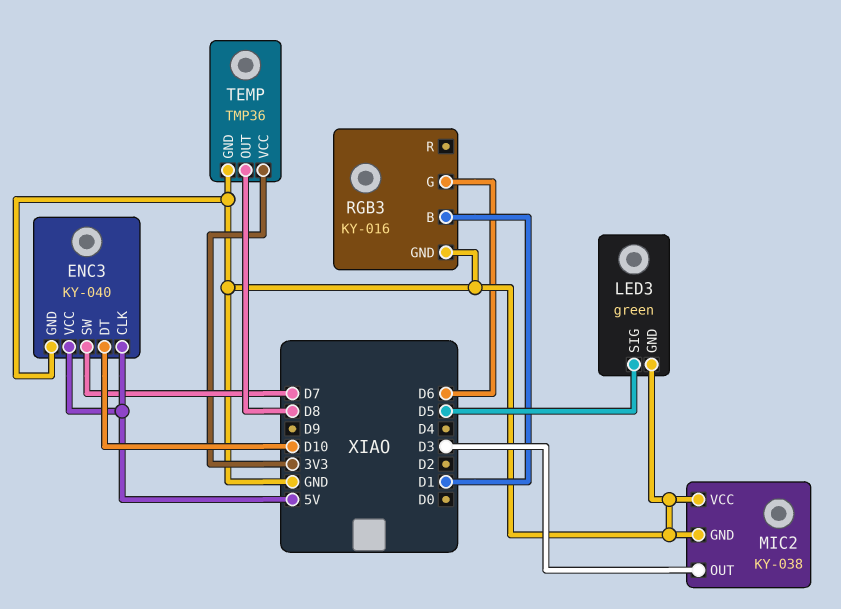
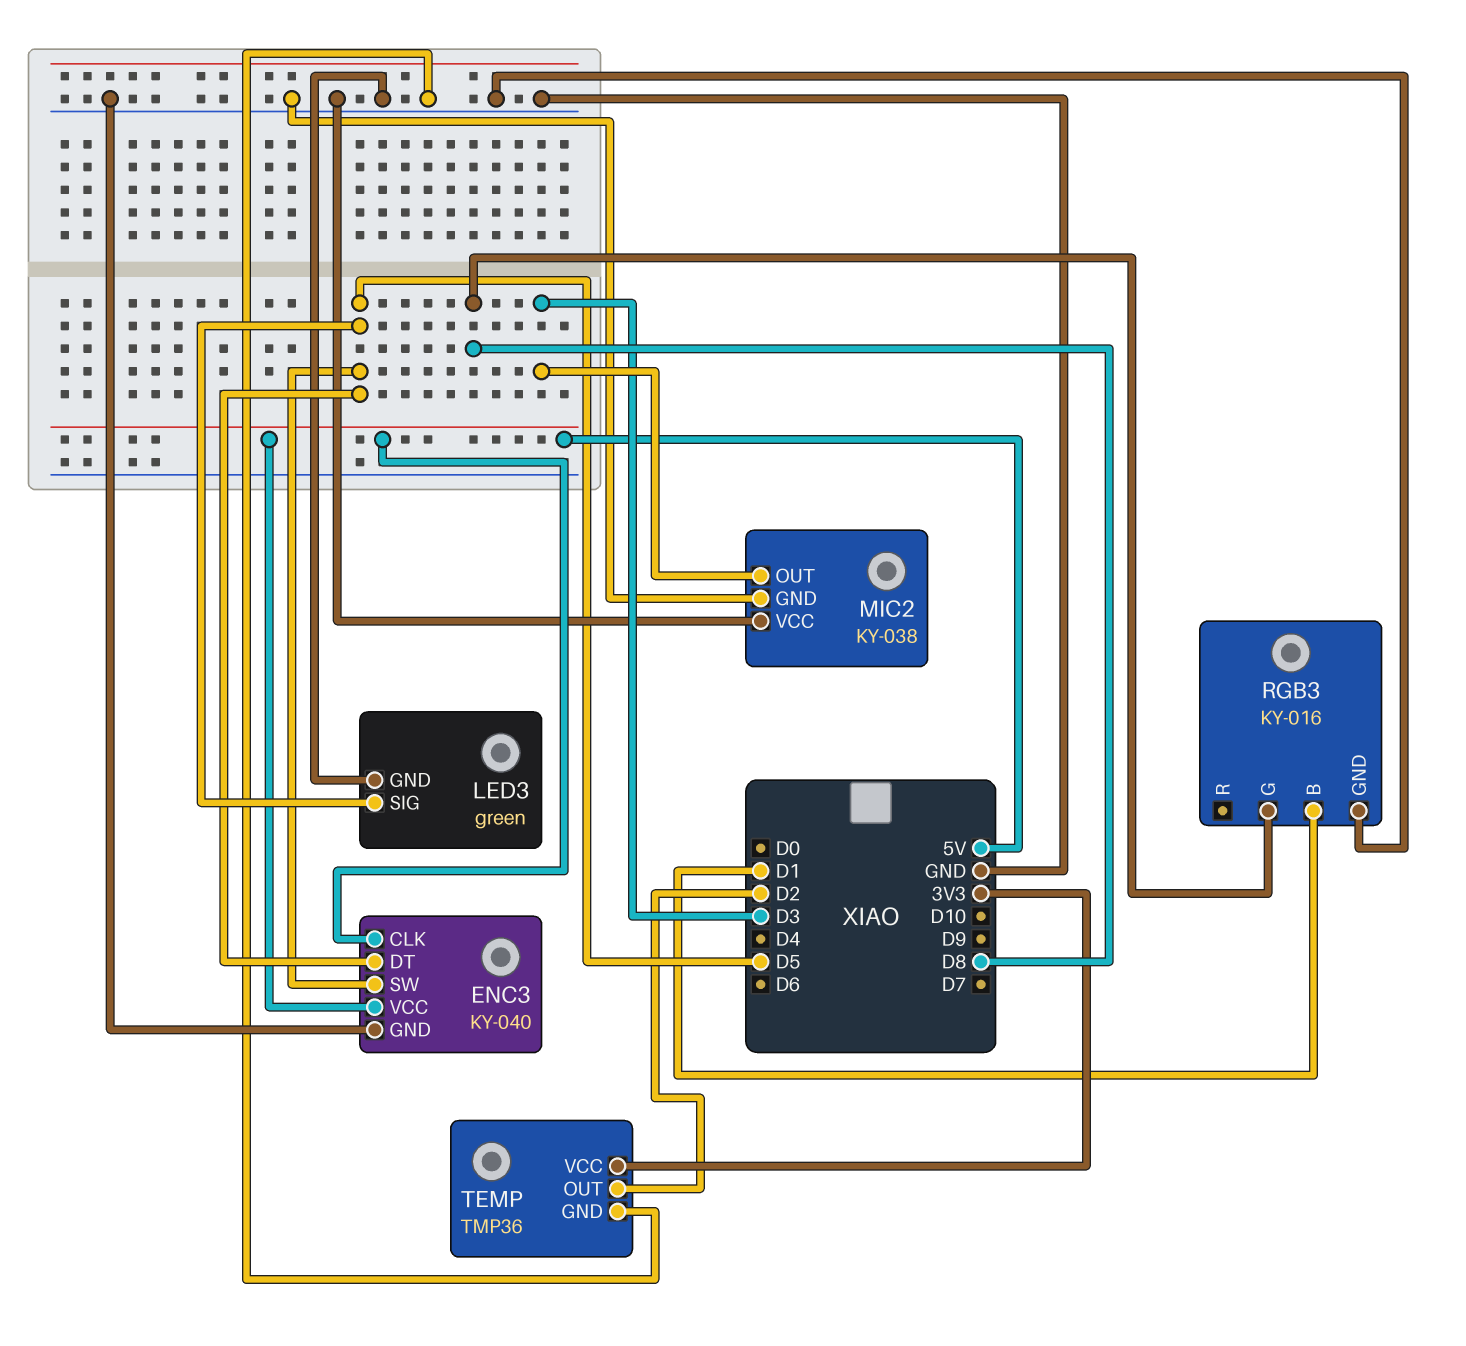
ENC3 pin DT: D10 -> D5
ENC3 pin SW: D7 -> D5
RGB3 pin G: D6 -> D8
TEMP pin OUT: D8 -> D2

